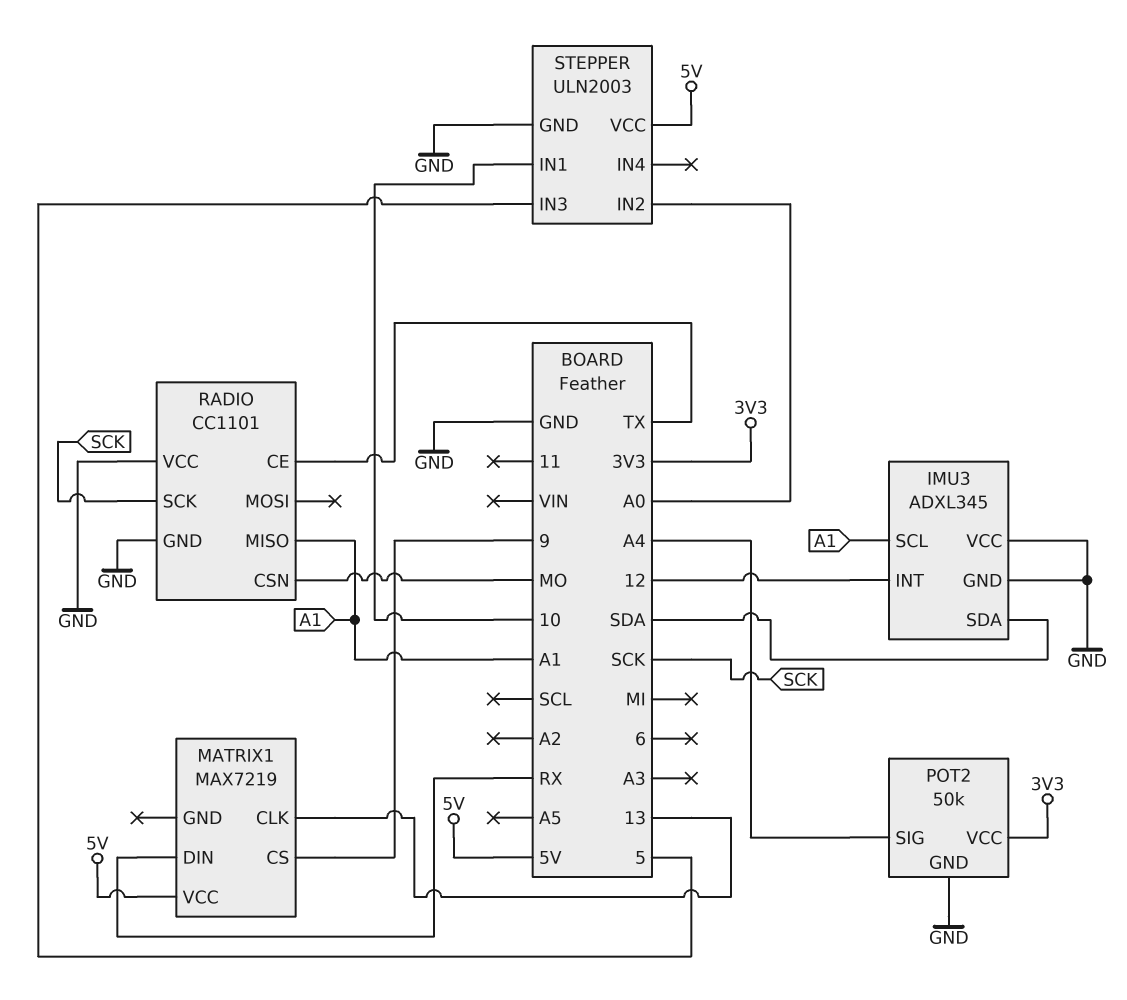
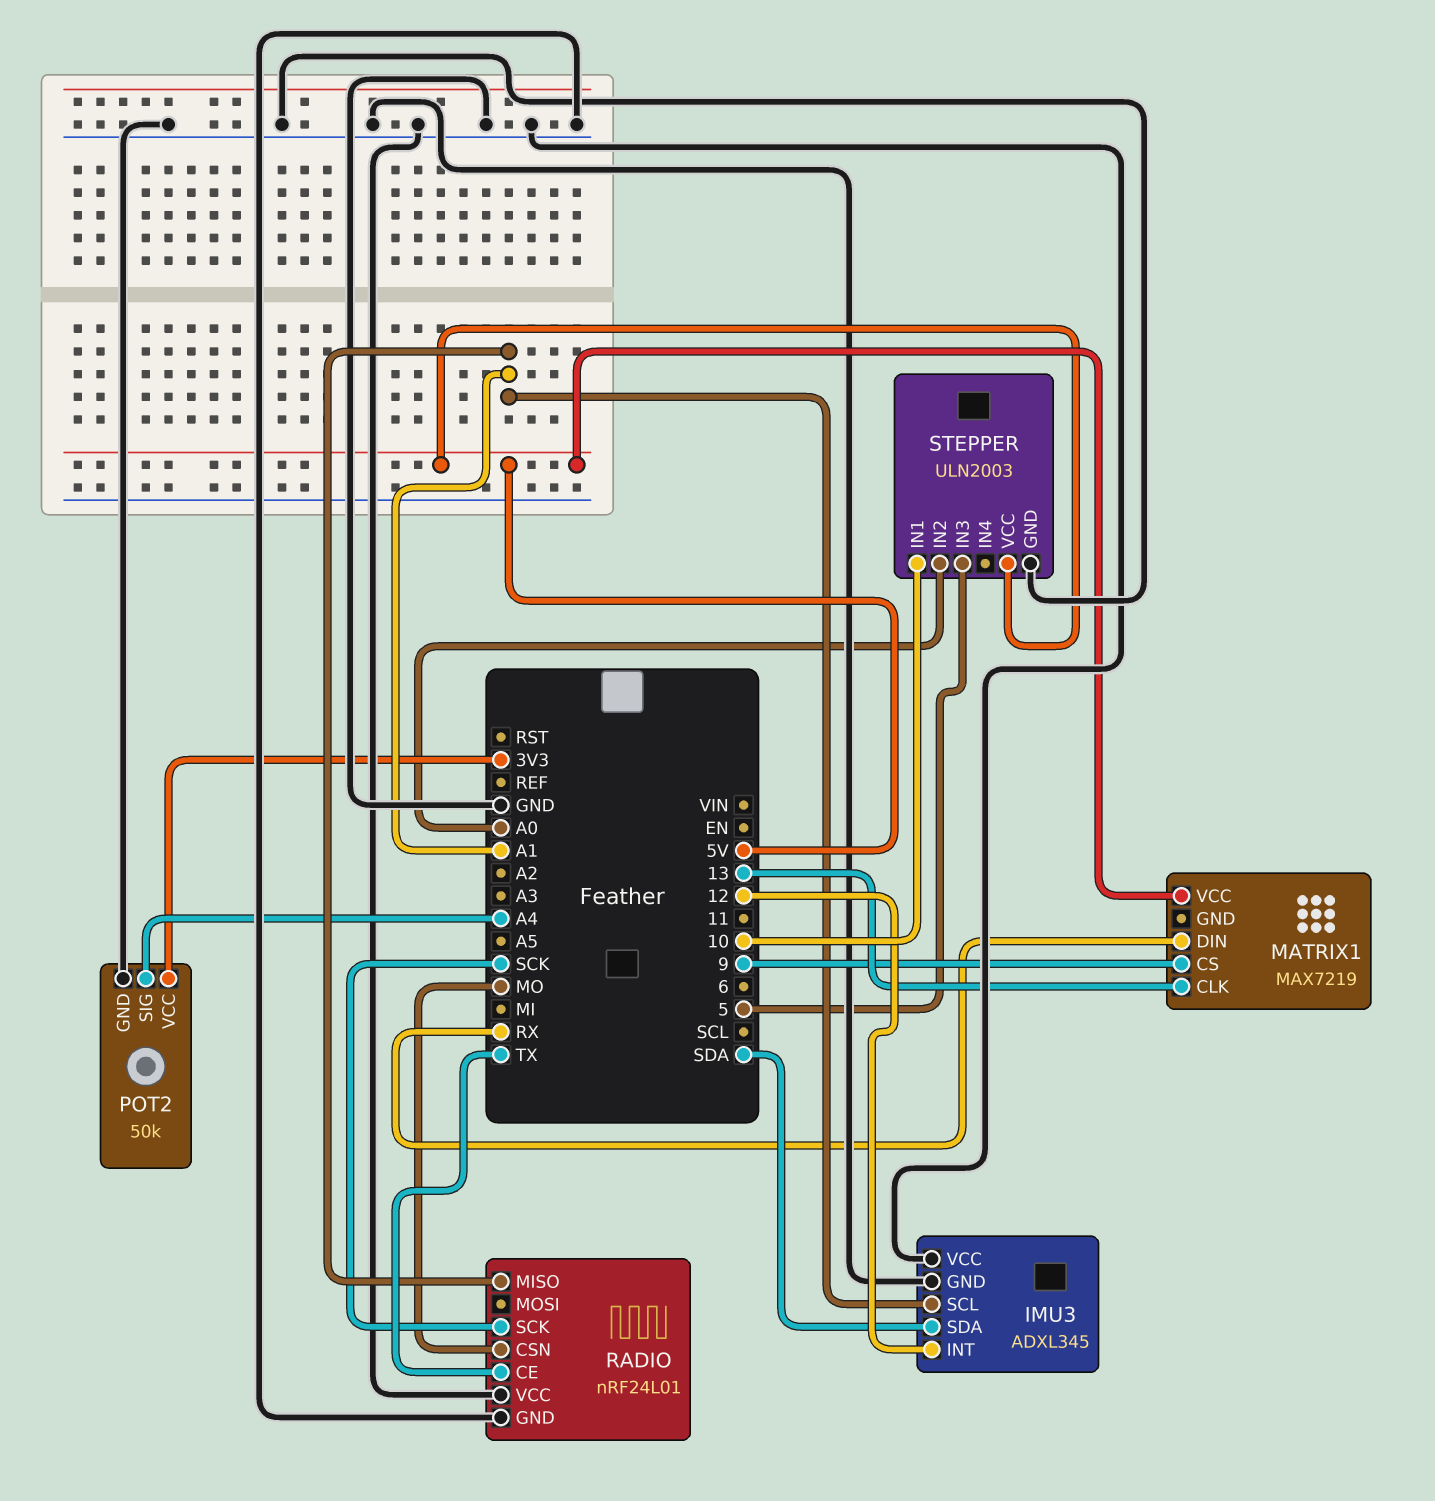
RADIO: CC1101 -> nRF24L01

